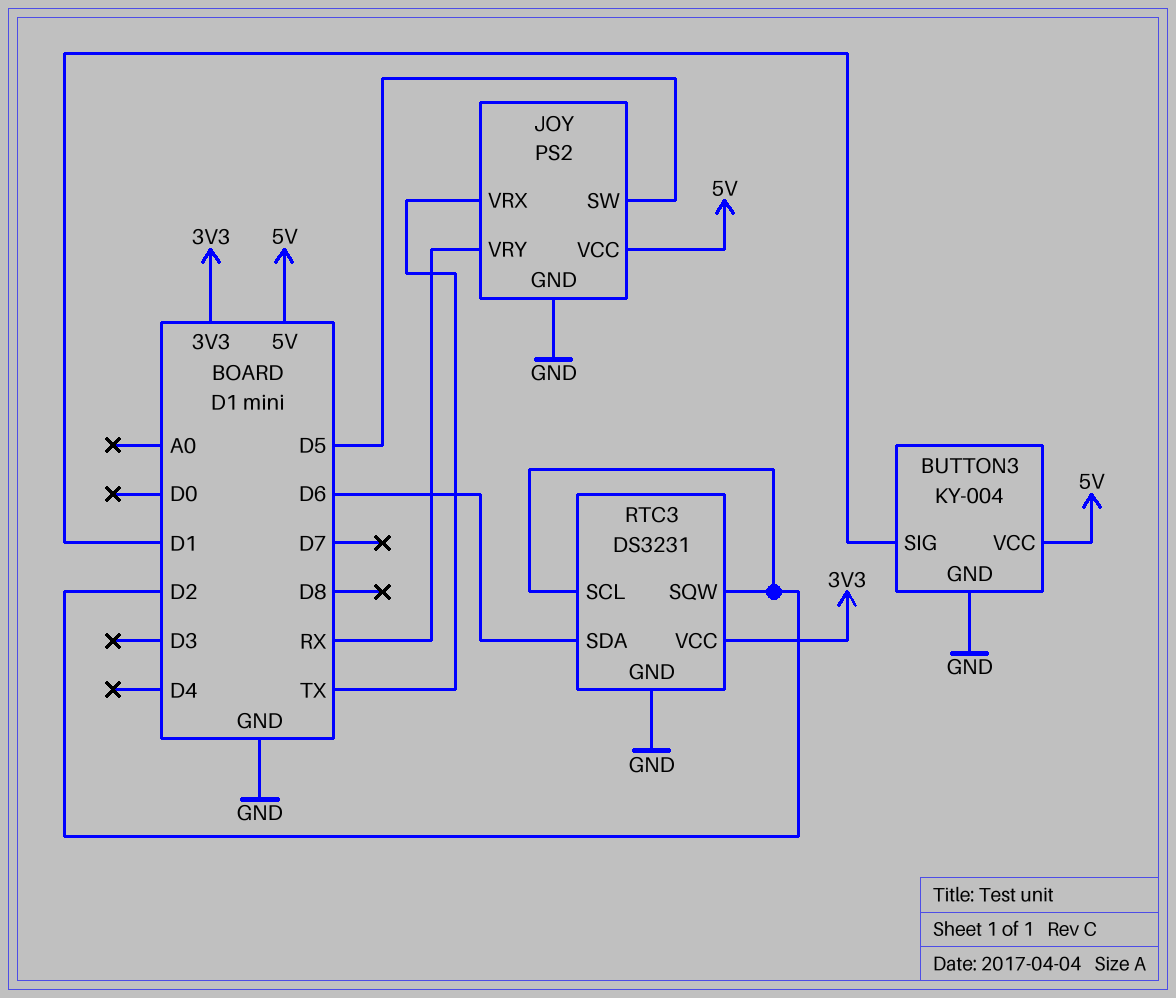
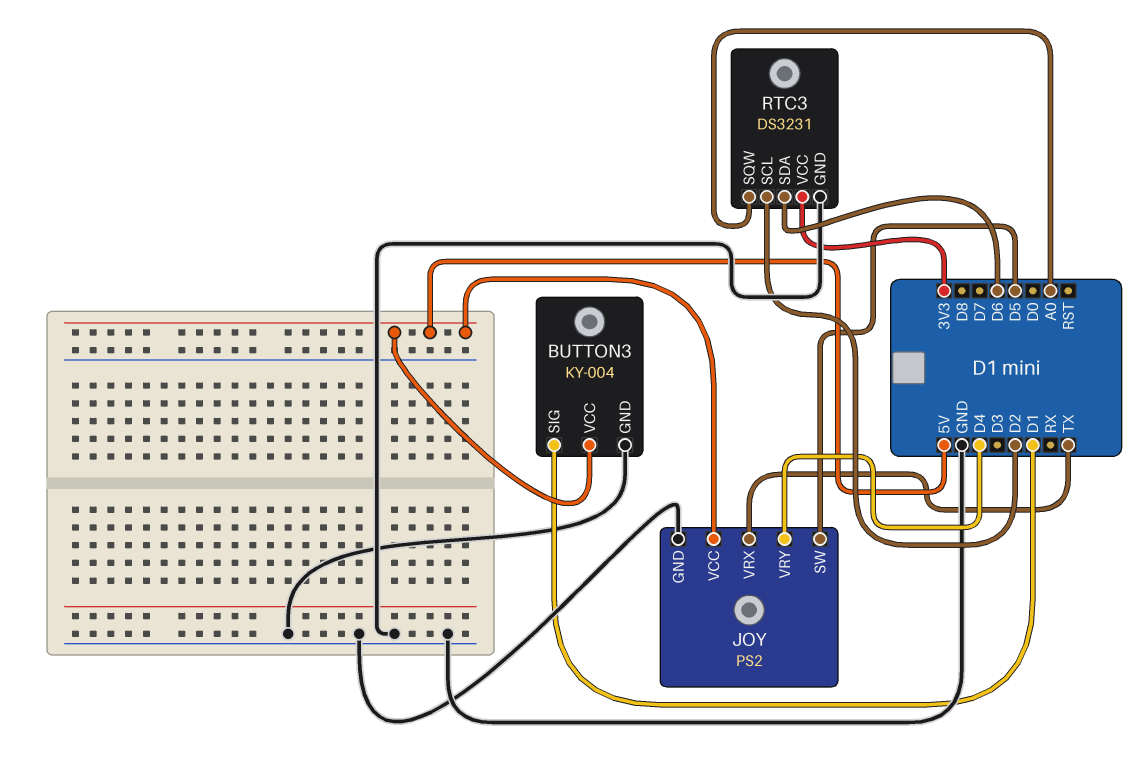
JOY pin VRY: RX -> D4
RTC3 pin SQW: D2 -> A0

